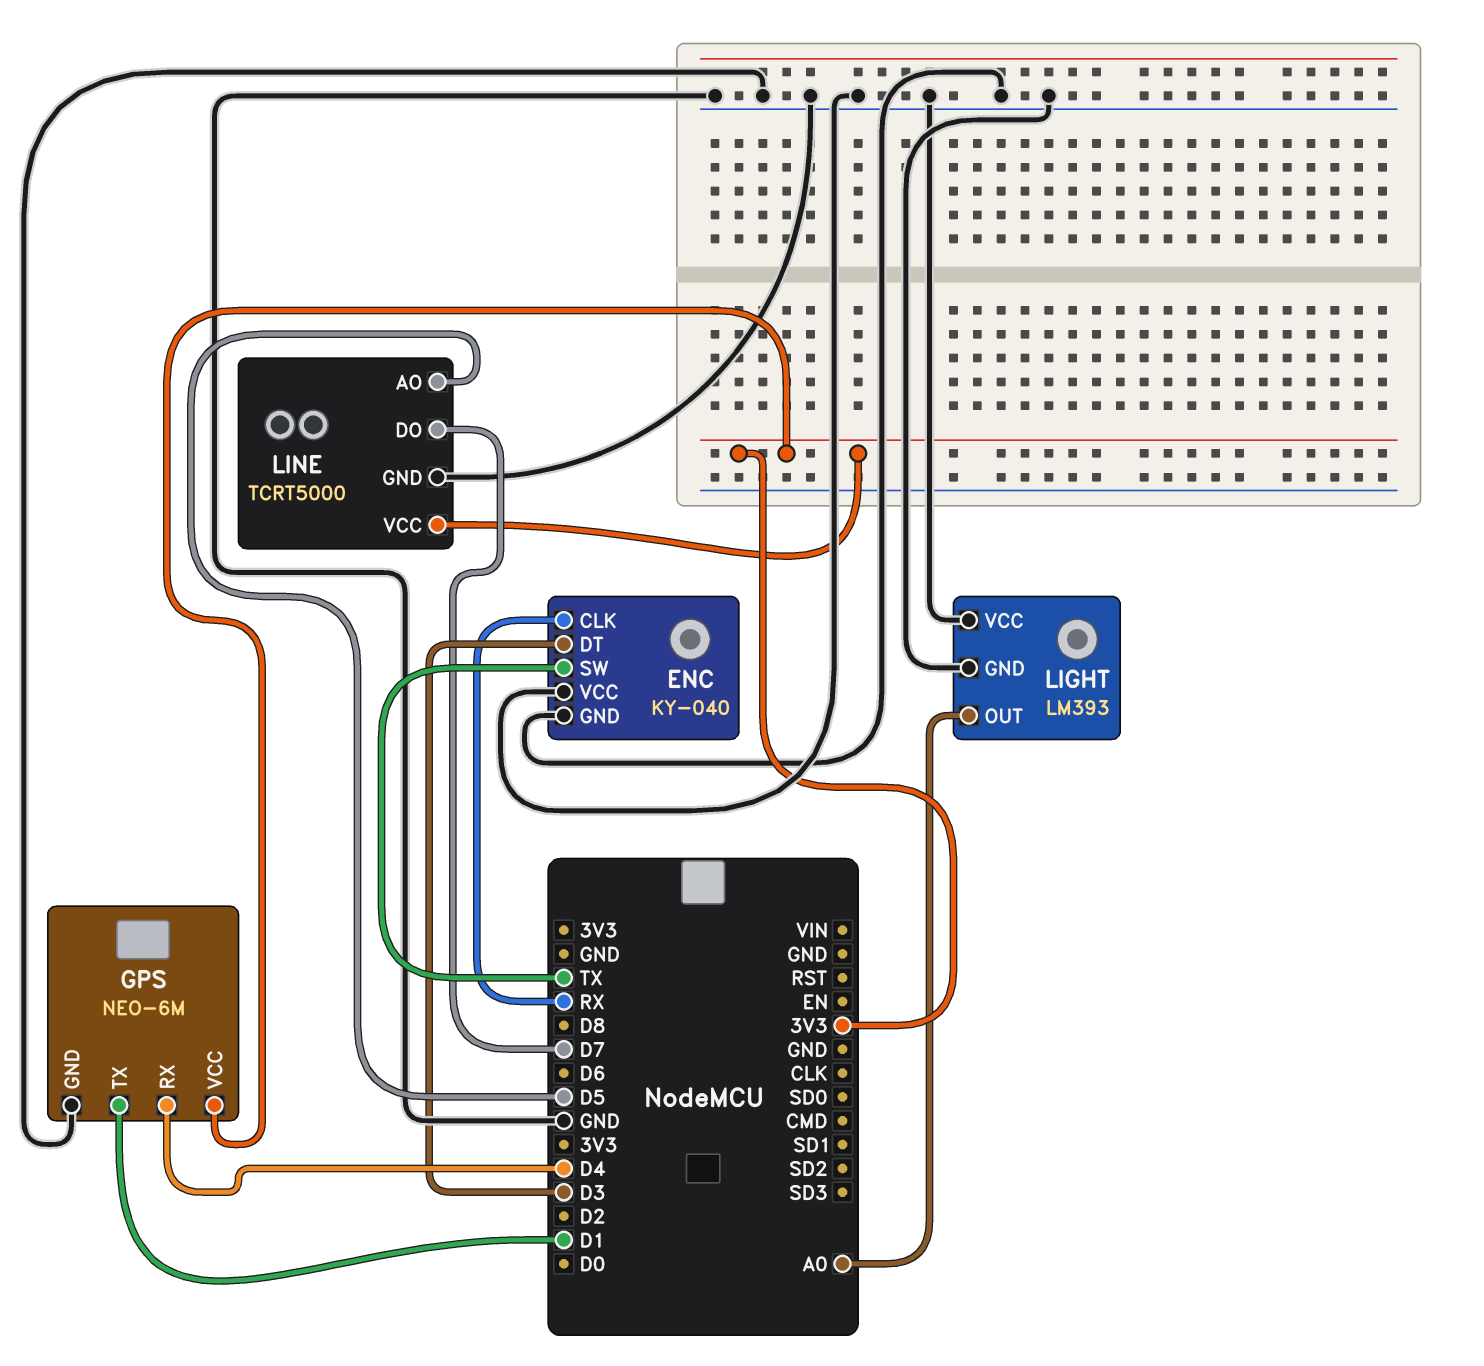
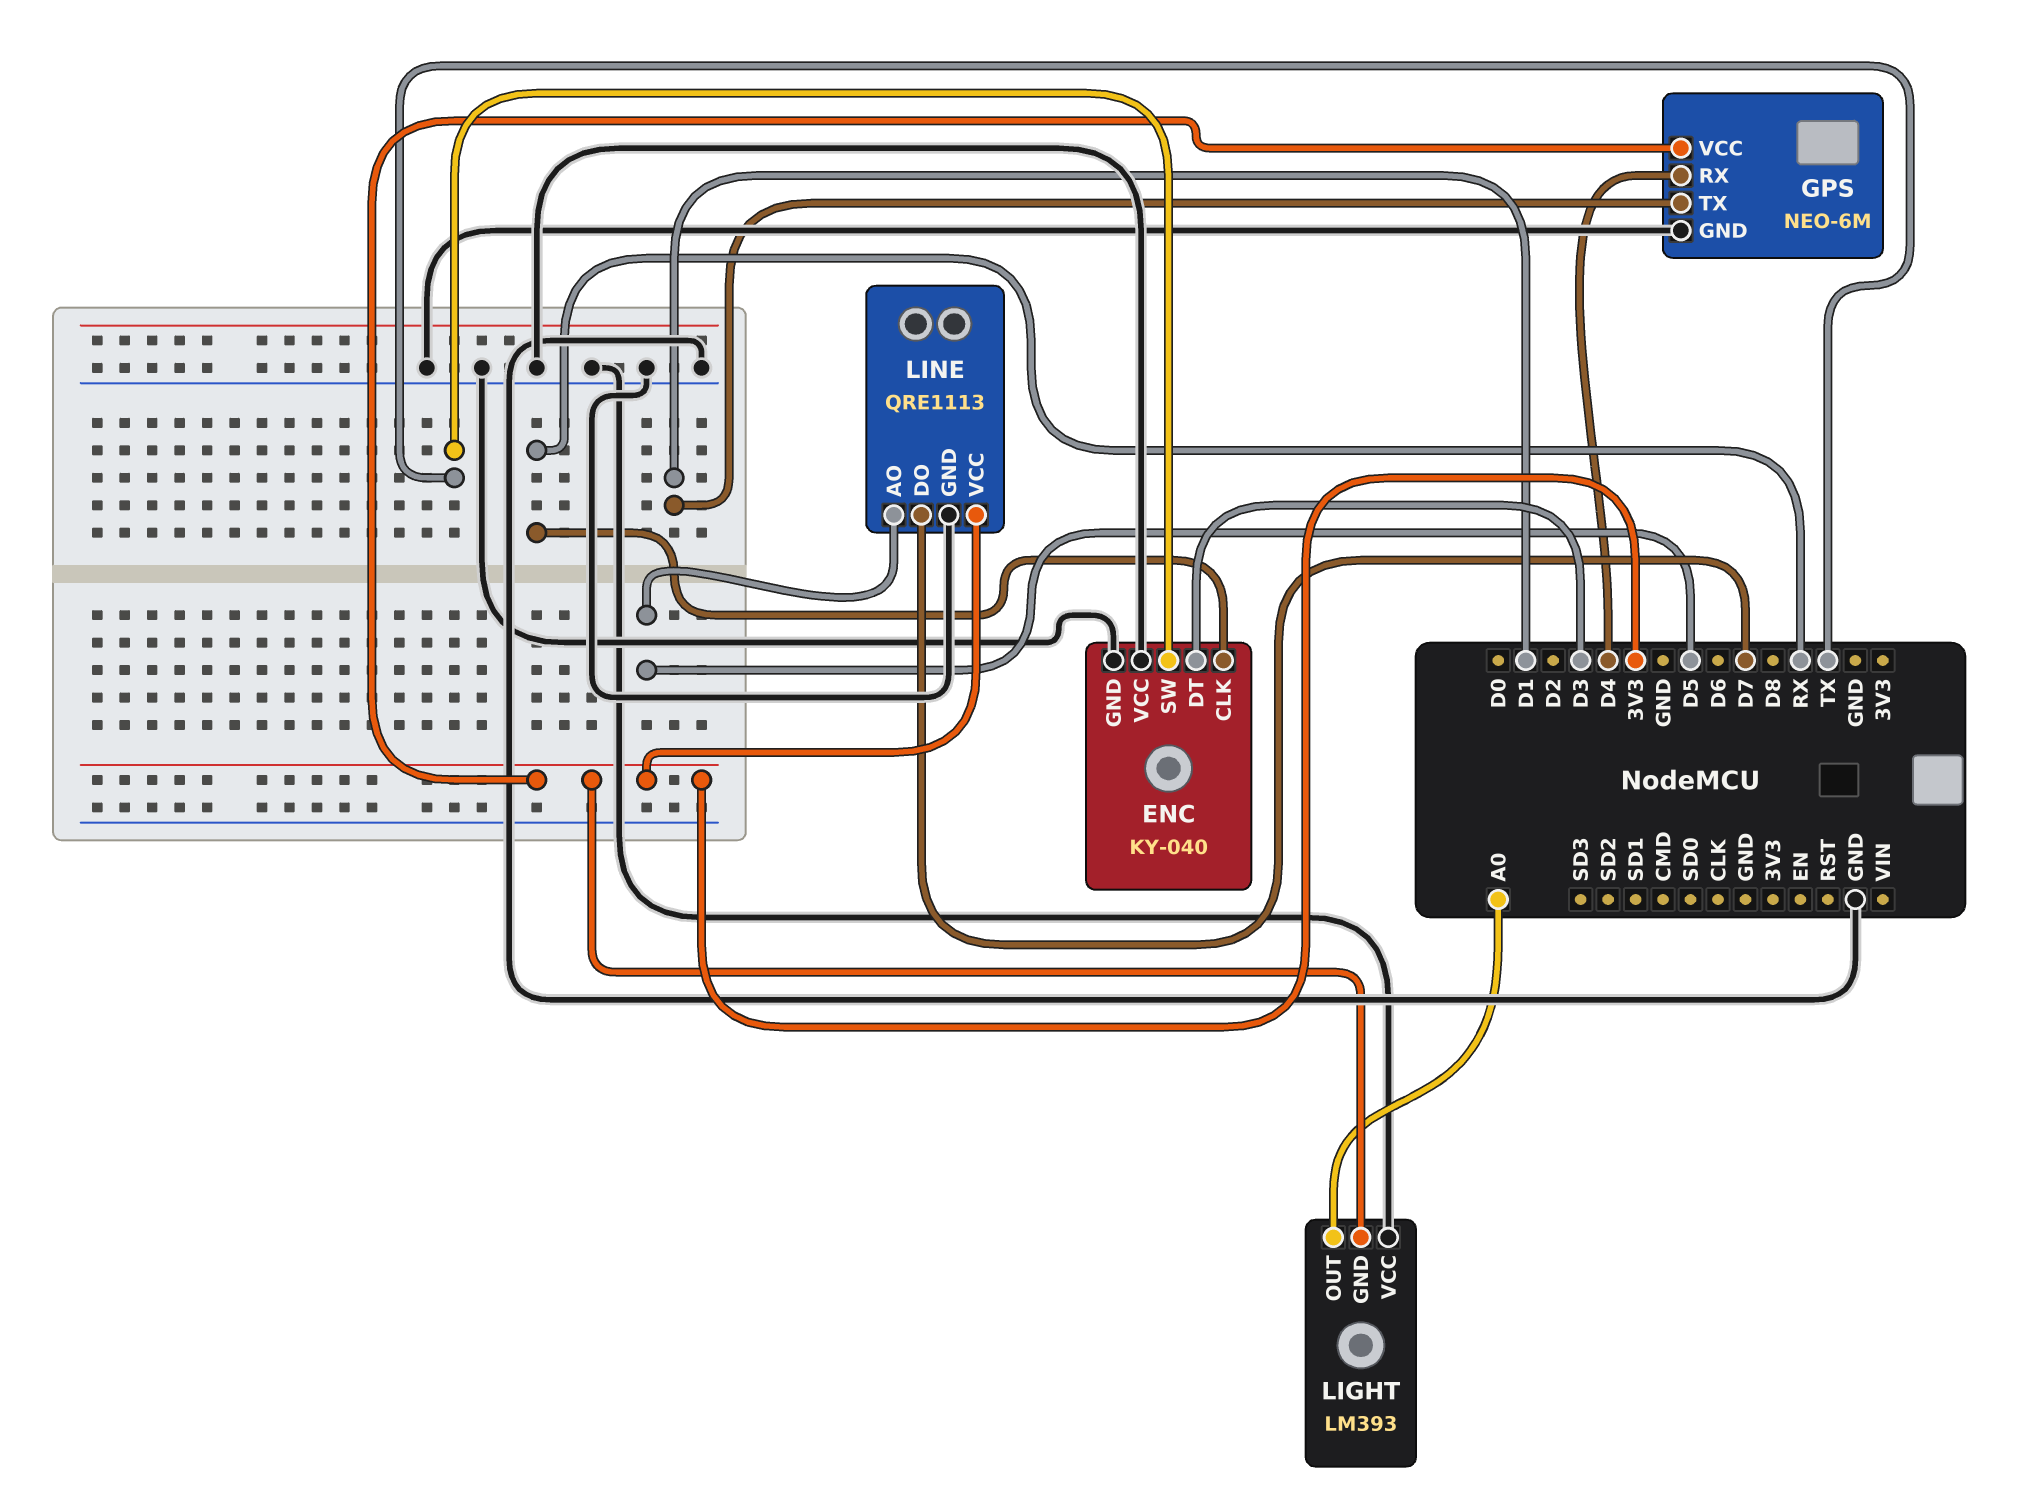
LIGHT pin GND: GND -> 3V3
LINE: TCRT5000 -> QRE1113

